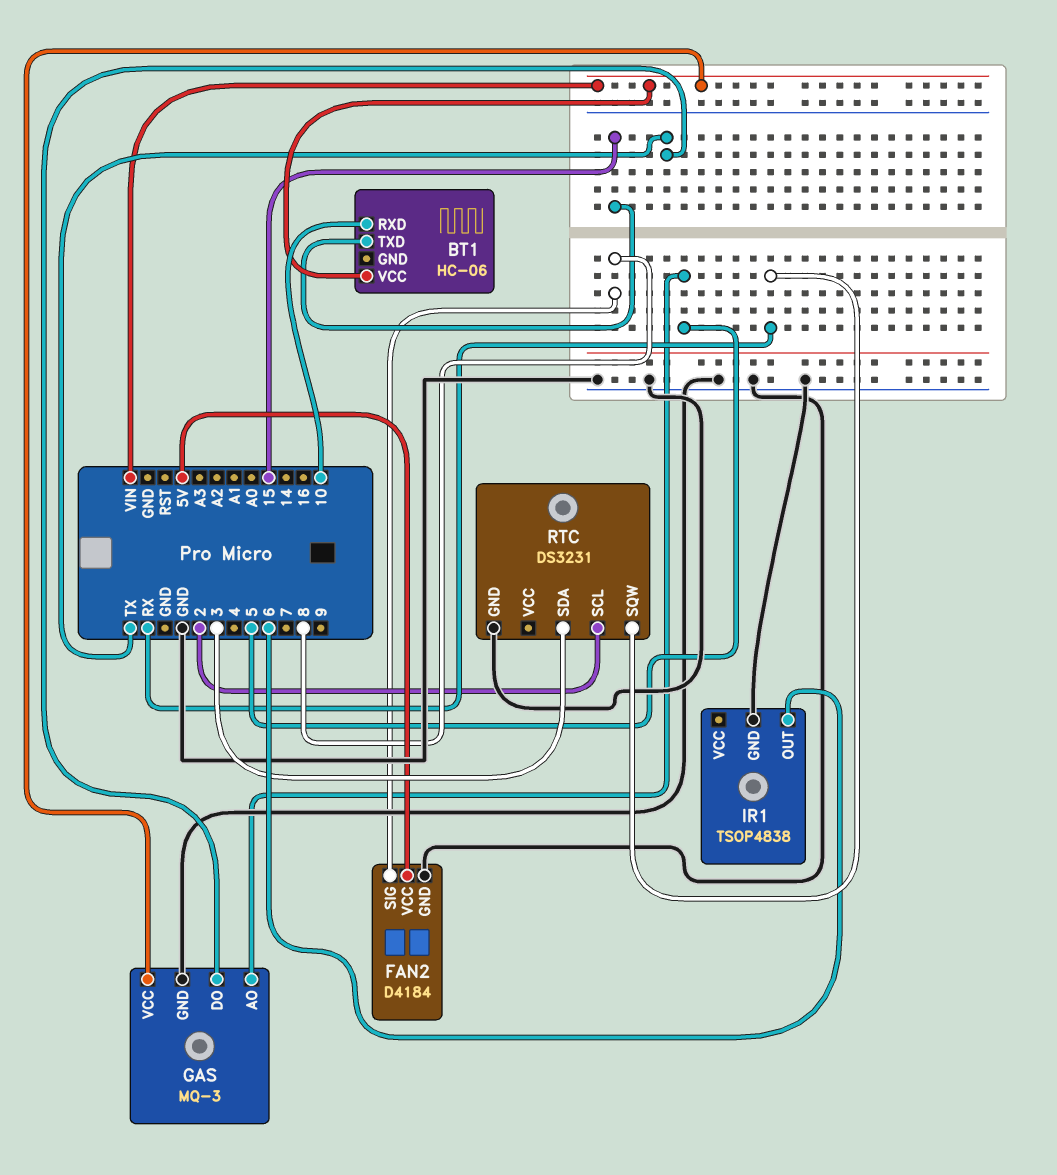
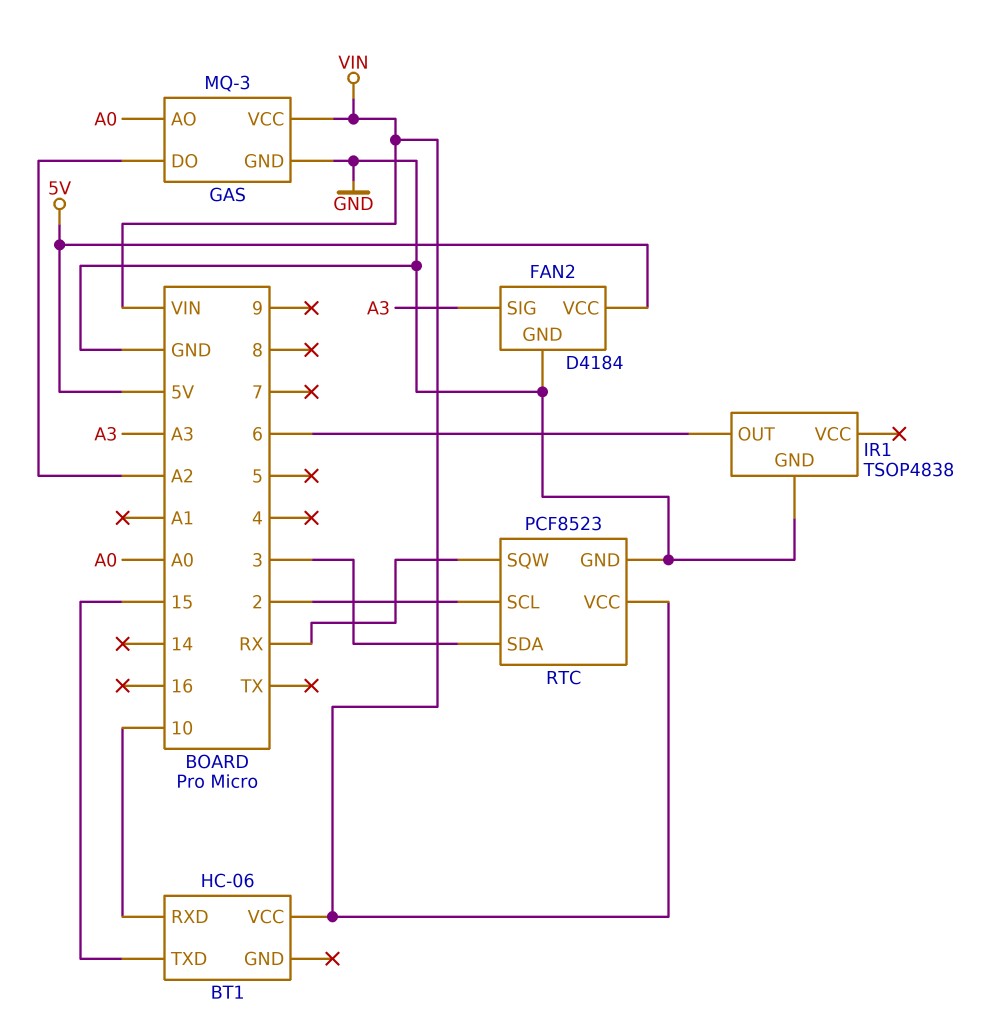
FAN2 pin SIG: 8 -> A3
GAS pin AO: 5 -> A0
GAS pin DO: TX -> A2
RTC: DS3231 -> PCF8523
RTC pin VCC: none -> VIN

